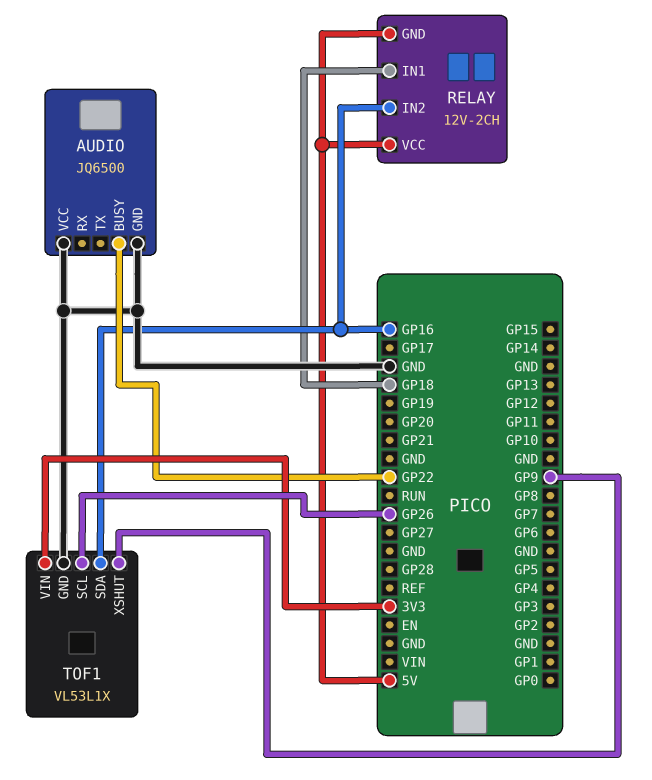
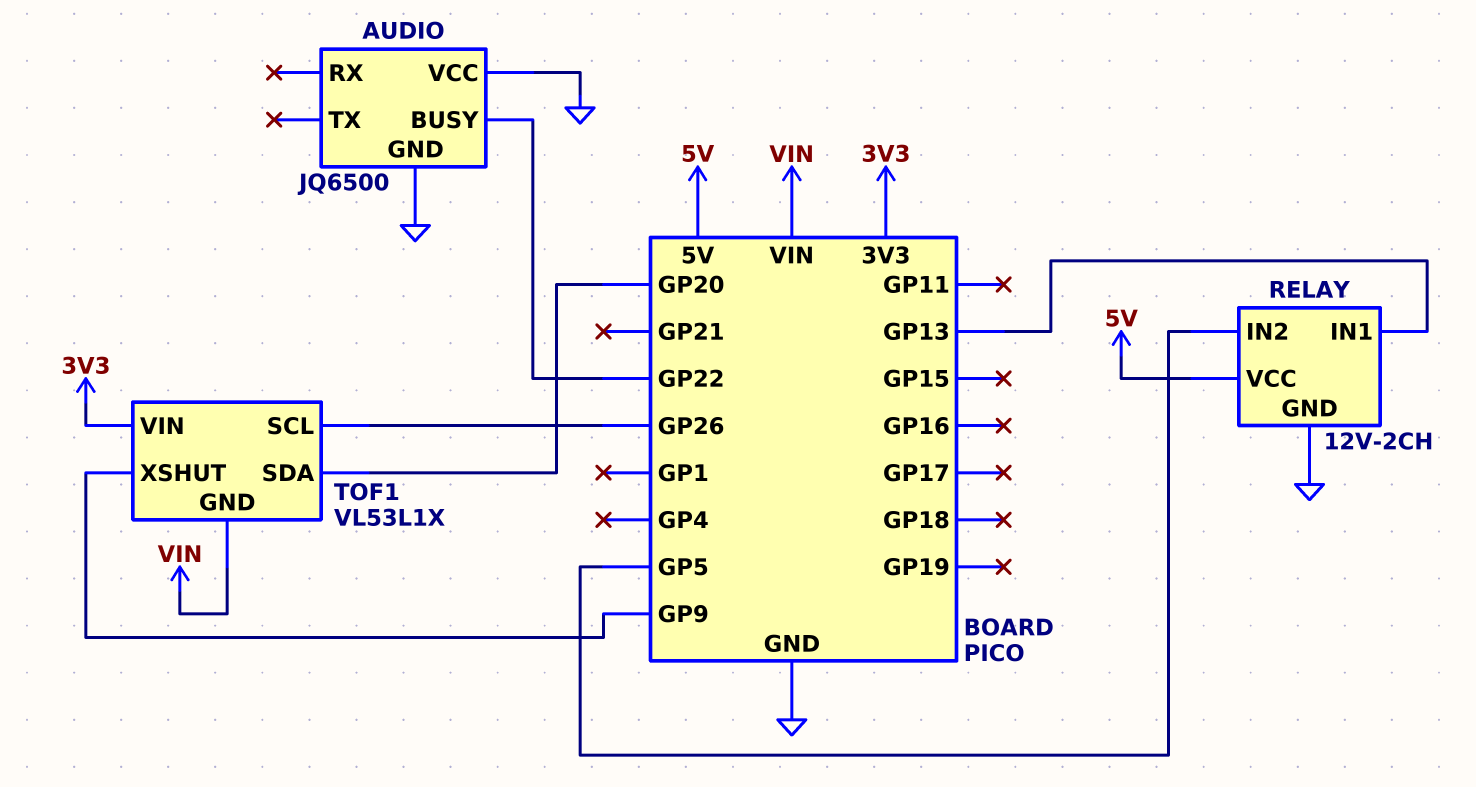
RELAY pin GND: 5V -> GND
RELAY pin IN1: GP18 -> GP13
RELAY pin IN2: GP16 -> GP5
TOF1 pin GND: GND -> VIN
TOF1 pin SDA: GP16 -> GP20

